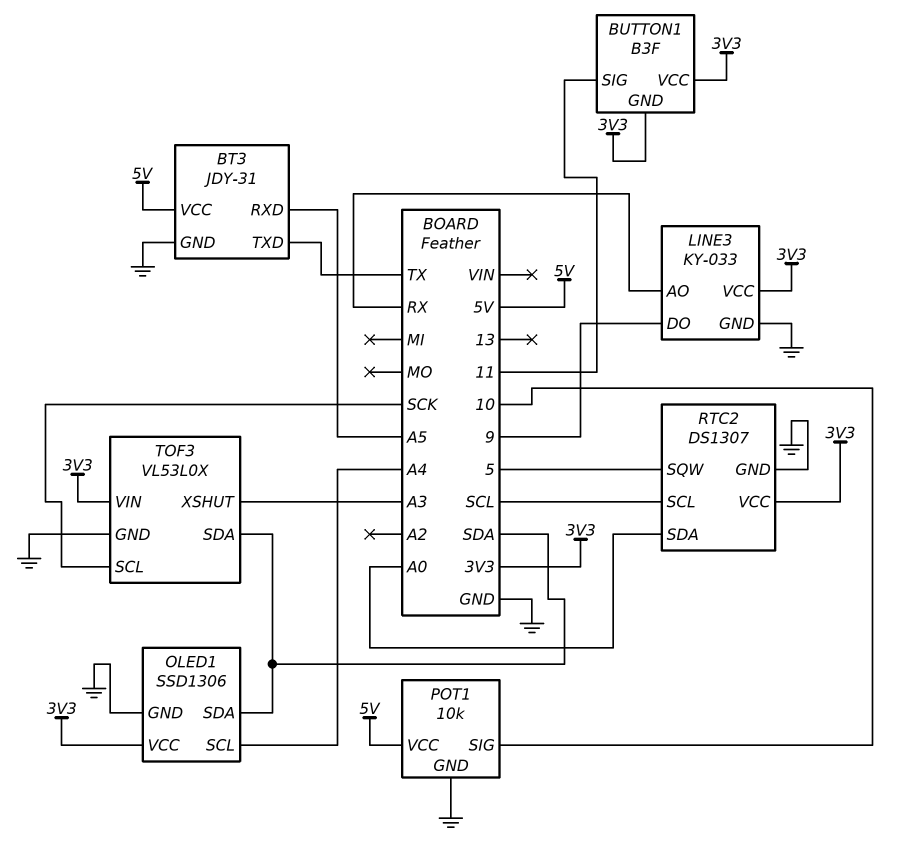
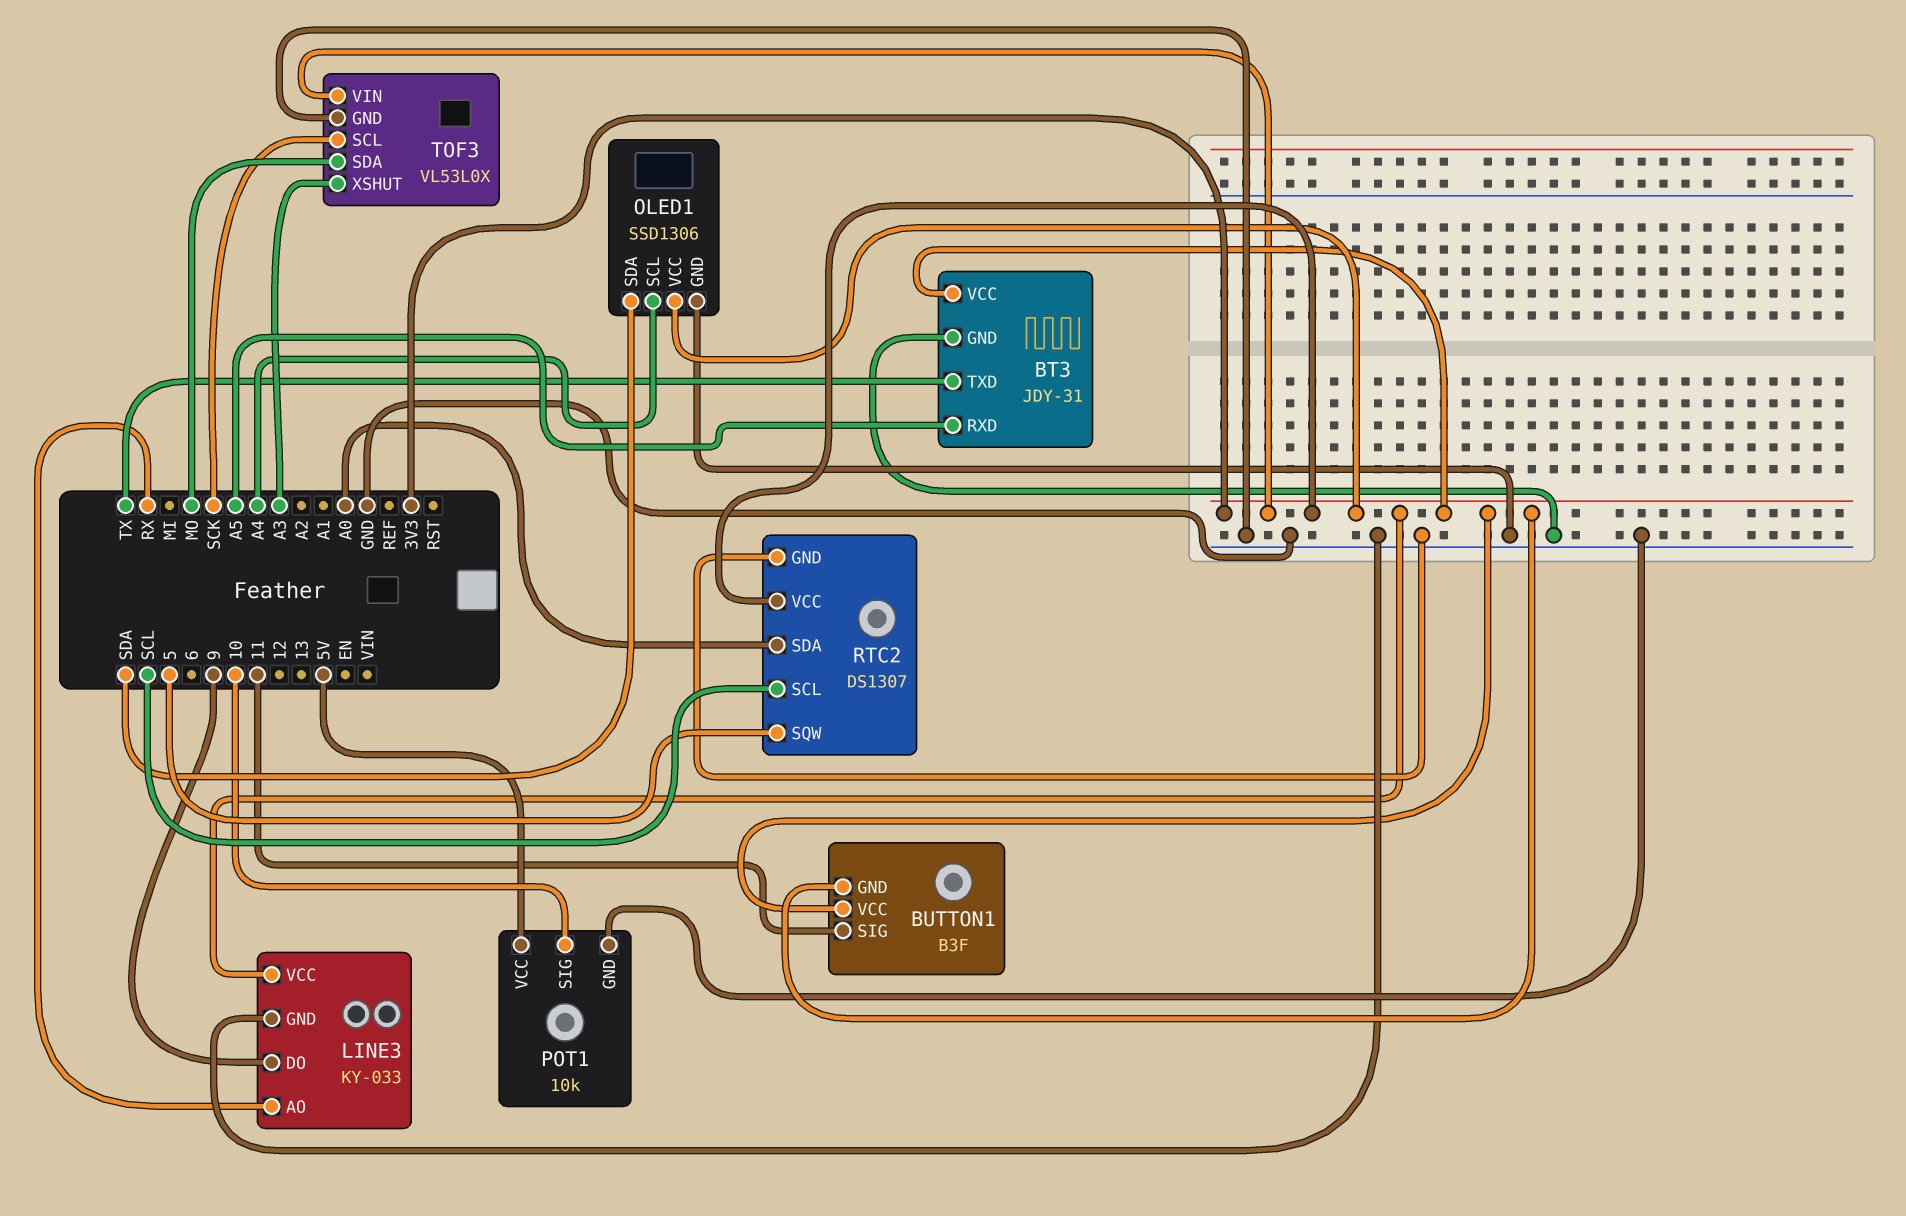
BT3 pin VCC: 5V -> 3V3
TOF3 pin SDA: SDA -> MO

